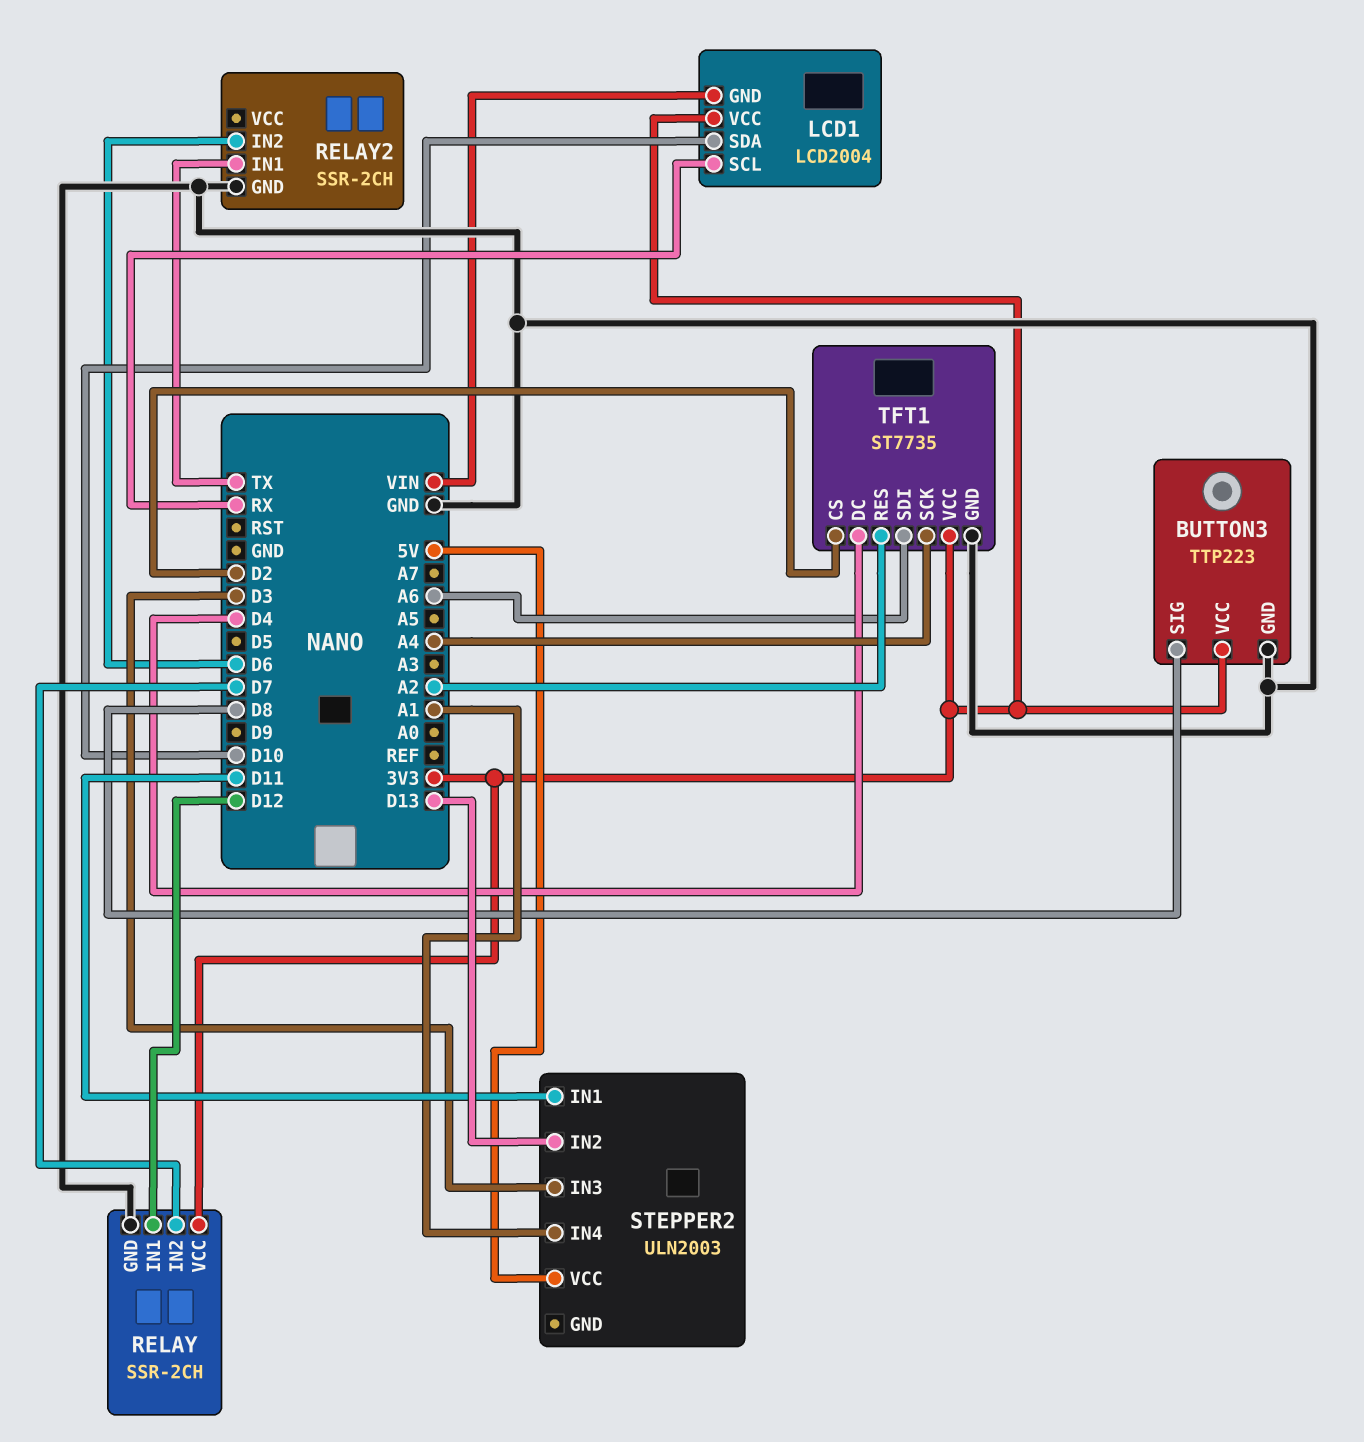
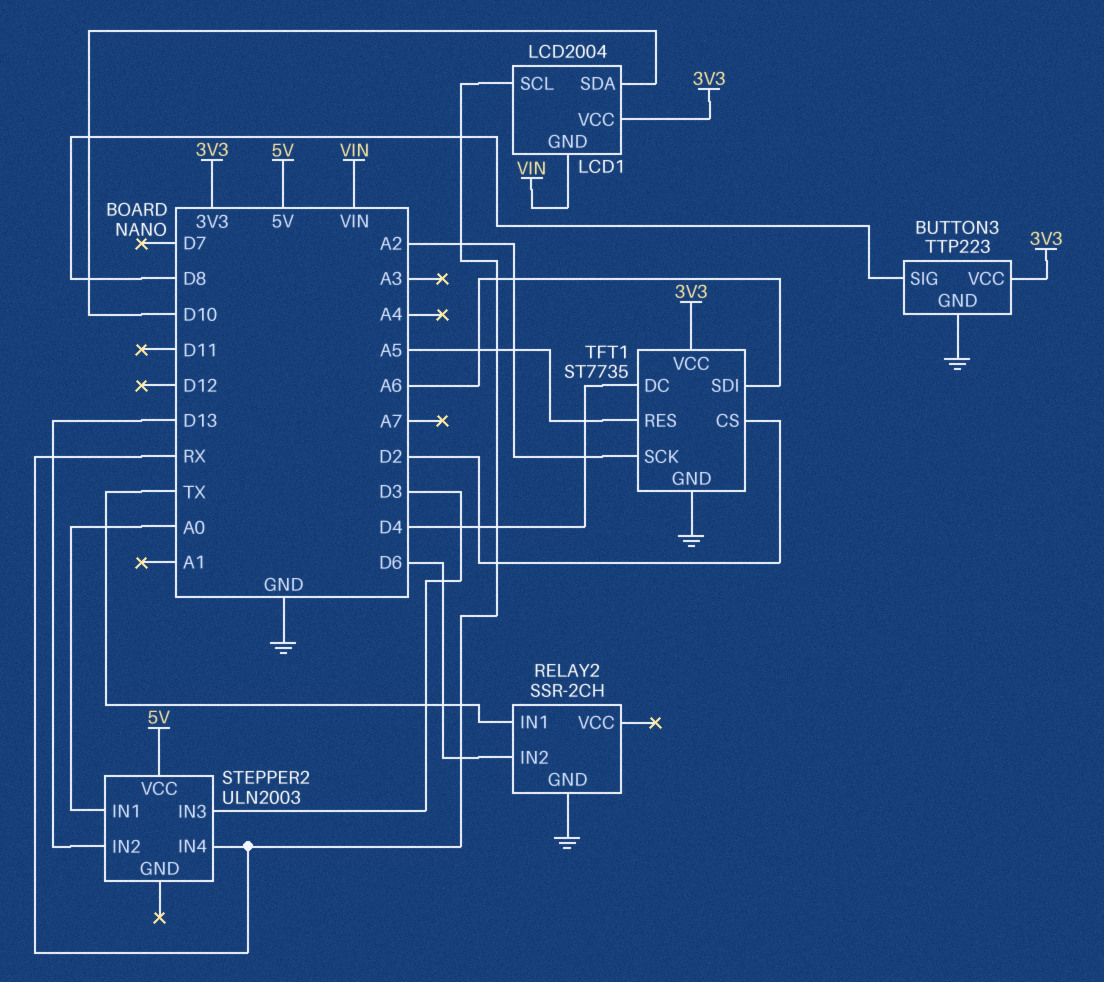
RELAY: SSR-2CH -> none
RELAY pin GND: GND -> none
RELAY pin IN1: D12 -> none
RELAY pin IN2: D7 -> none
RELAY pin VCC: 3V3 -> none
STEPPER2 pin IN1: D11 -> A0
STEPPER2 pin IN4: A1 -> RX
TFT1 pin RES: A2 -> A5
TFT1 pin SCK: A4 -> A2

